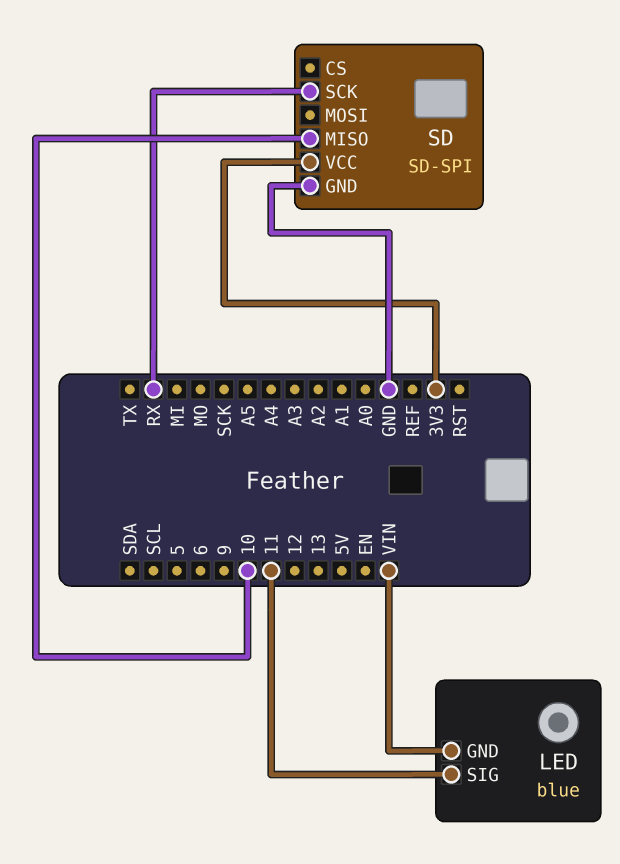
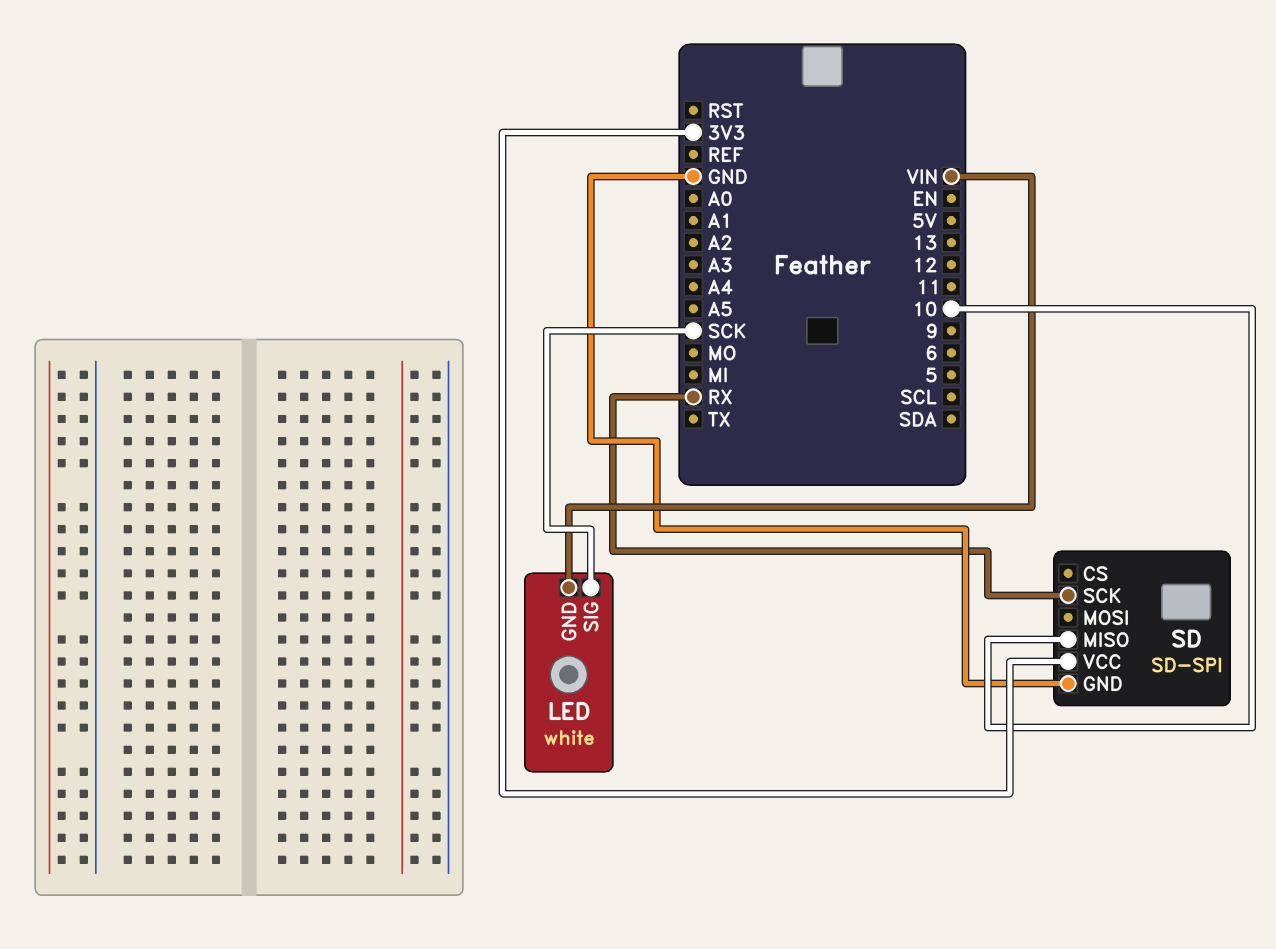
LED: blue -> white
LED pin SIG: 11 -> SCK

